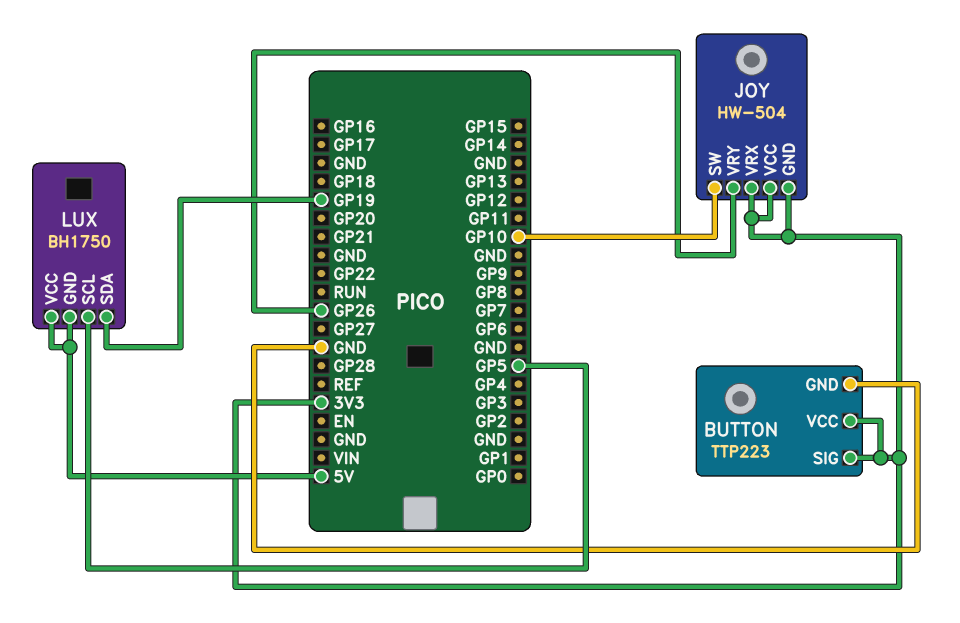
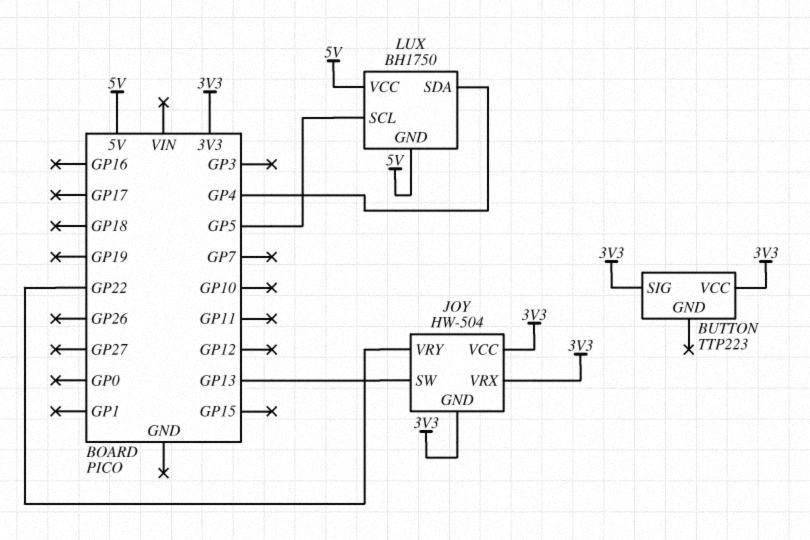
BUTTON pin GND: GND -> none
JOY pin SW: GP10 -> GP13
JOY pin VRY: GP26 -> GP22
LUX pin SDA: GP19 -> GP4

